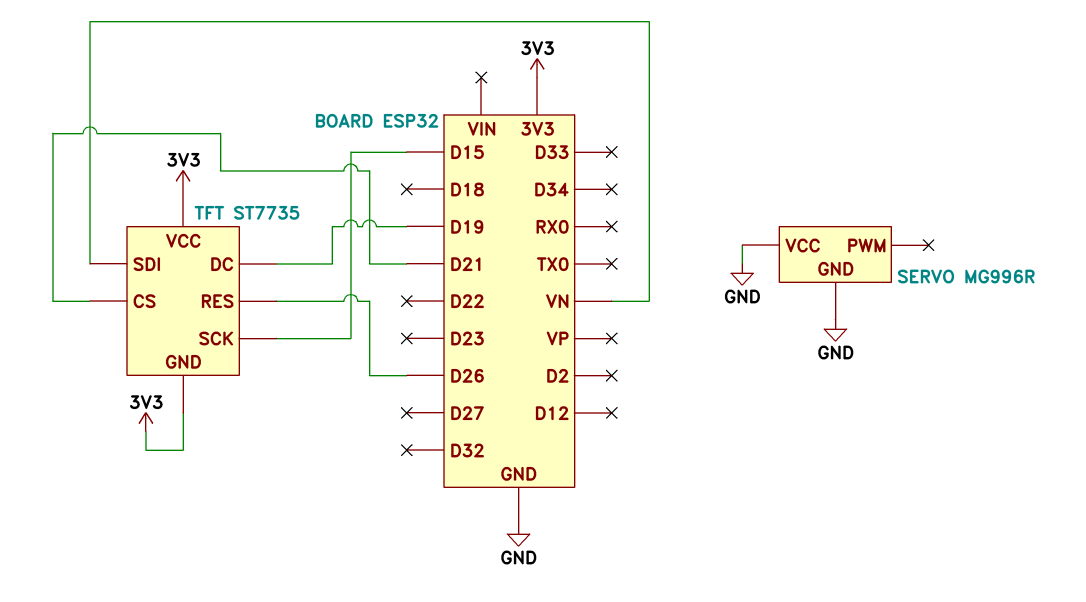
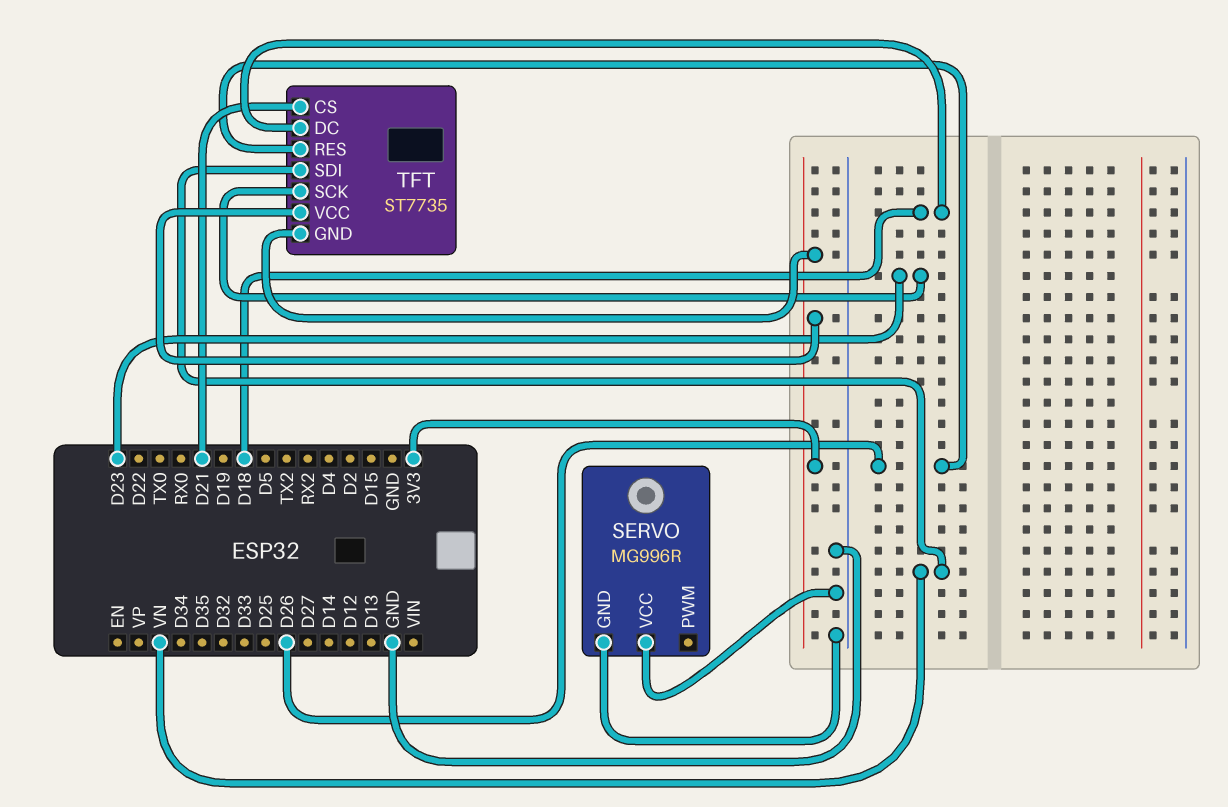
TFT pin DC: D19 -> D18
TFT pin SCK: D15 -> D23

